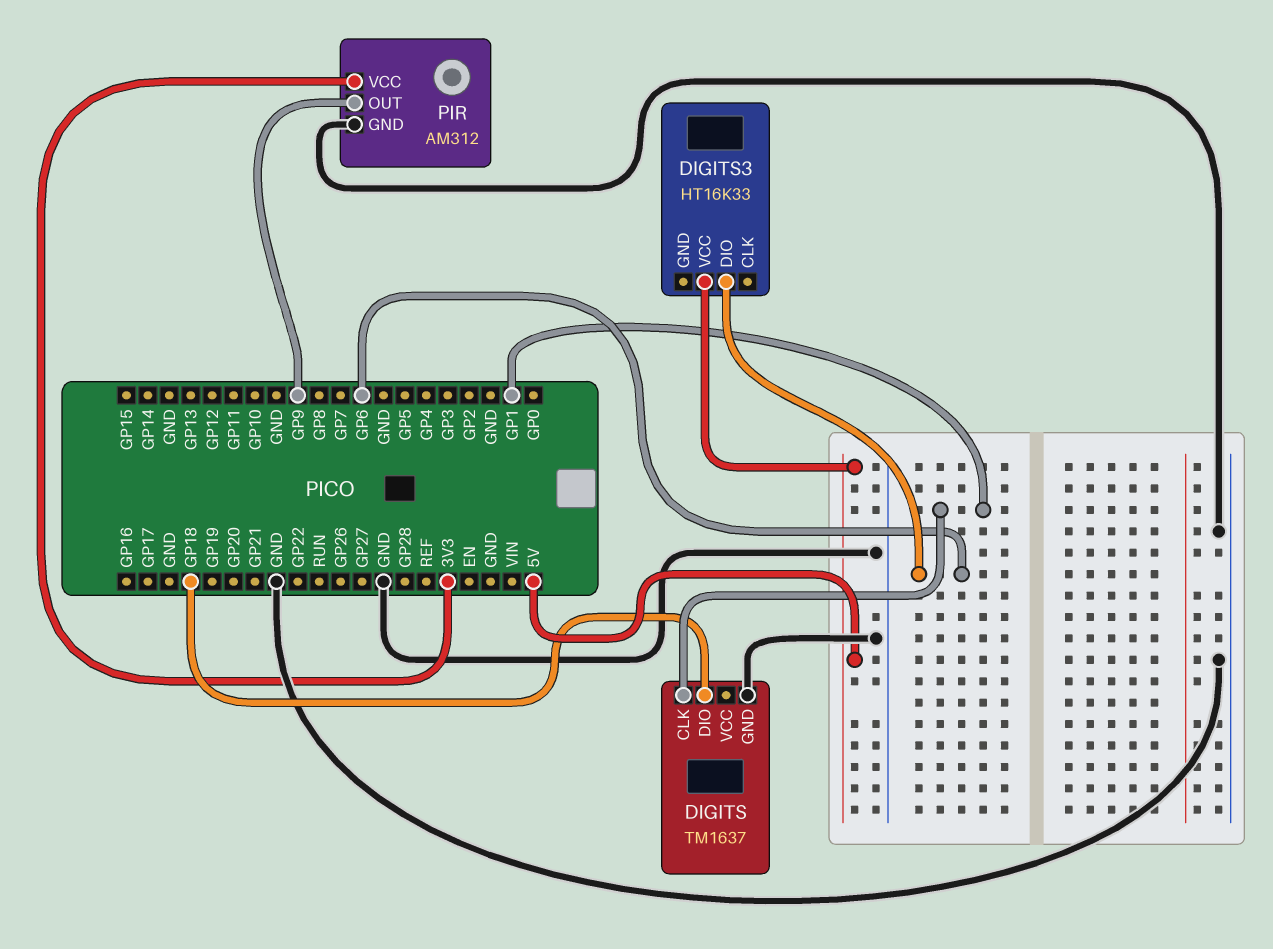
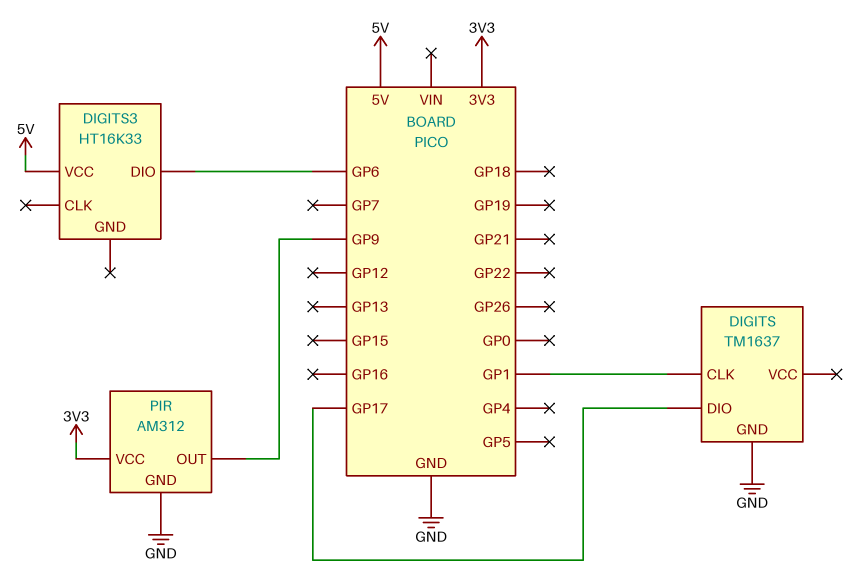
DIGITS pin DIO: GP18 -> GP17

